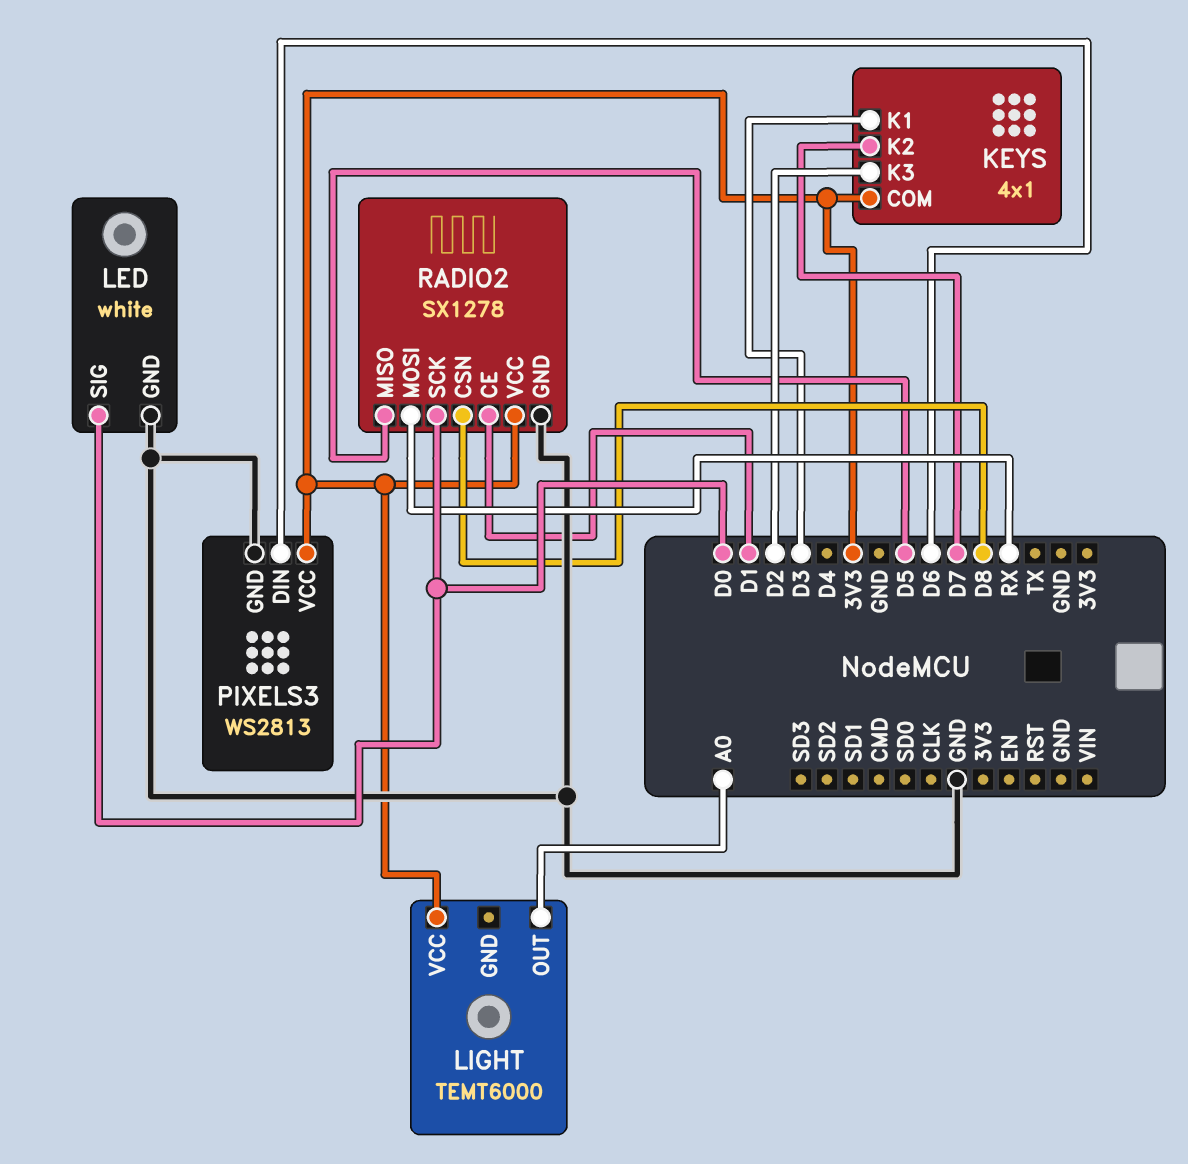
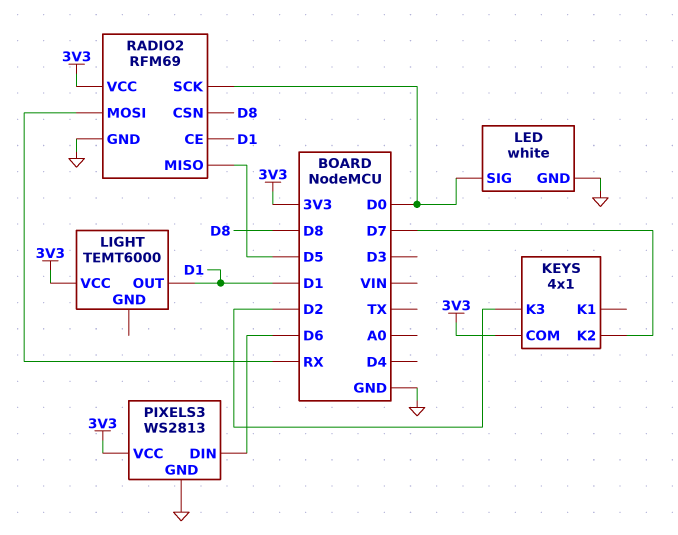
KEYS pin K1: D3 -> none
LIGHT pin OUT: A0 -> D1
RADIO2: SX1278 -> RFM69

